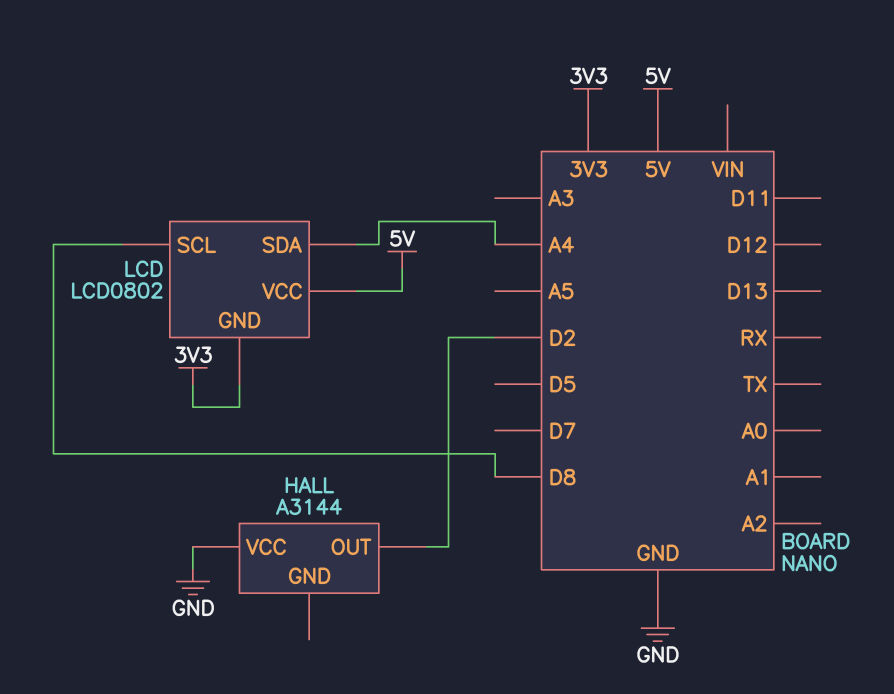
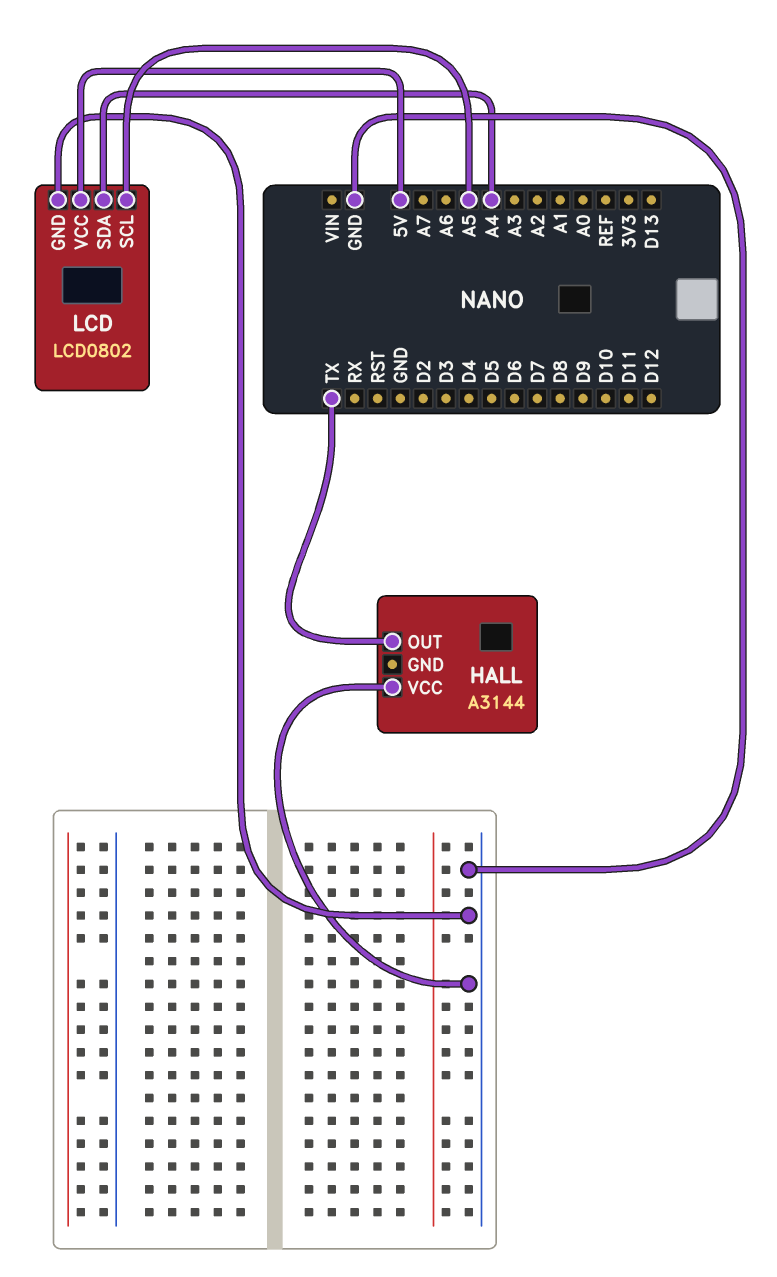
HALL pin OUT: D2 -> TX
LCD pin GND: 3V3 -> GND
LCD pin SCL: D8 -> A5

